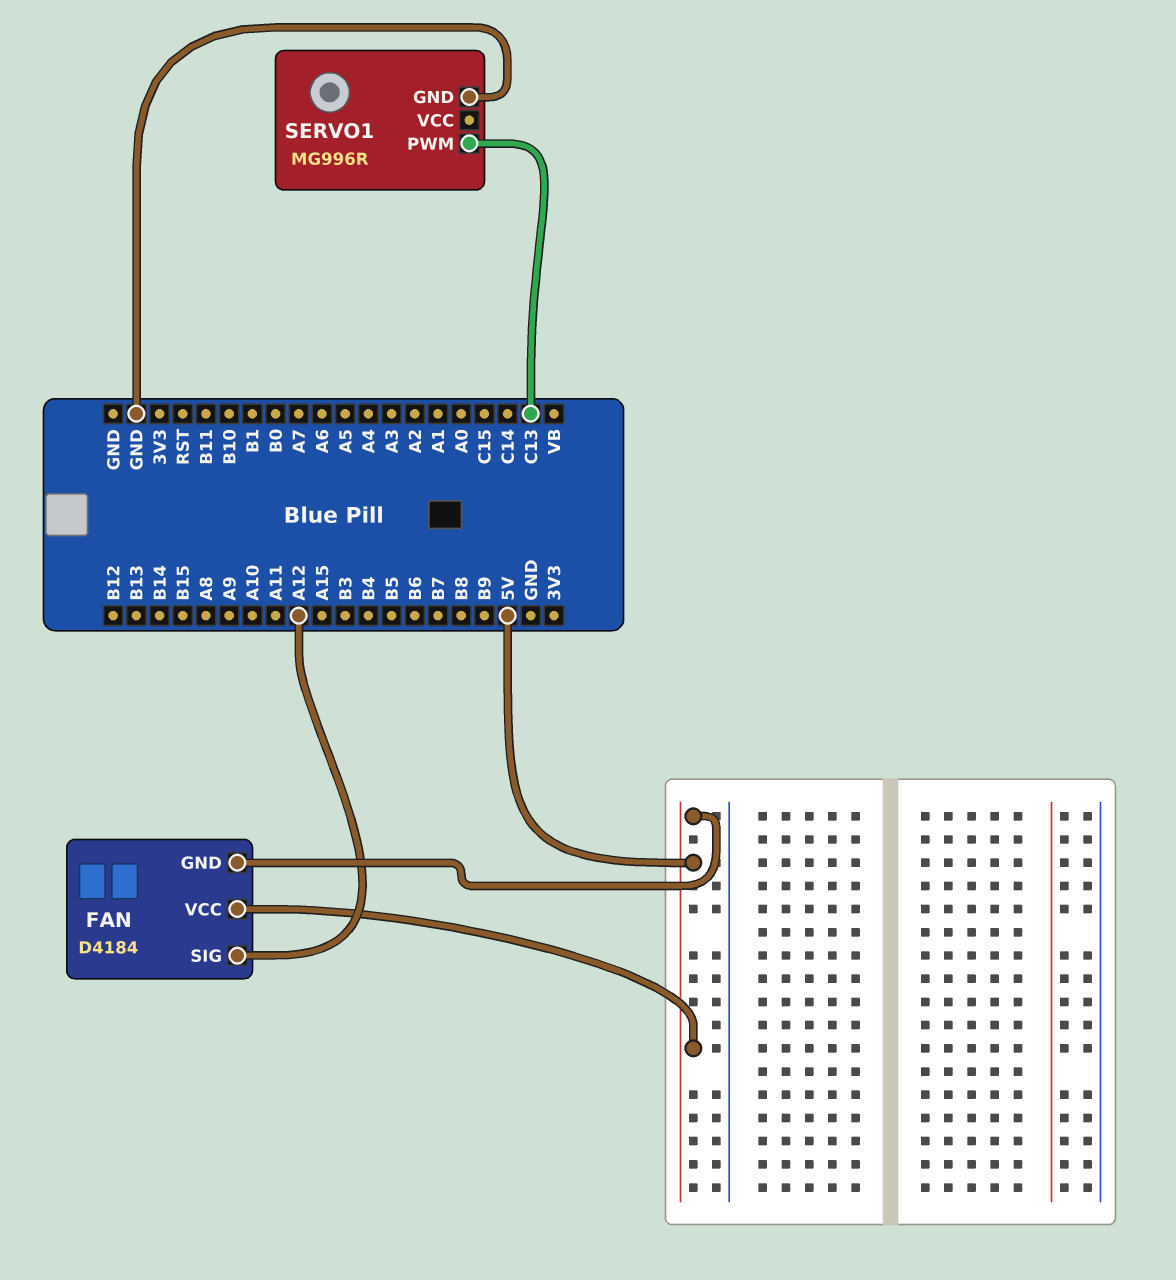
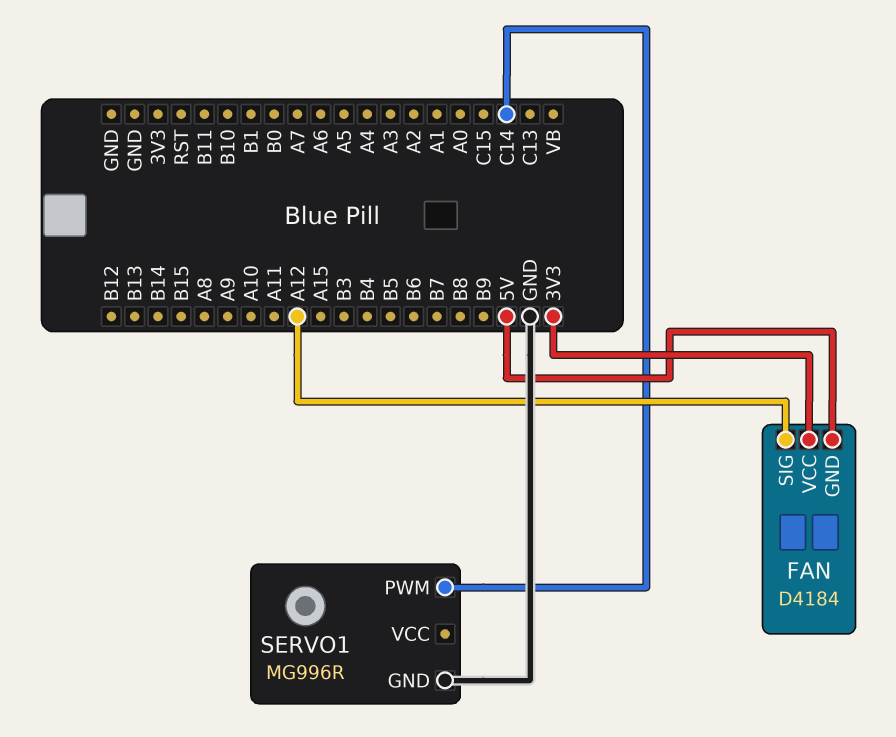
FAN pin VCC: 5V -> 3V3
SERVO1 pin PWM: C13 -> C14

